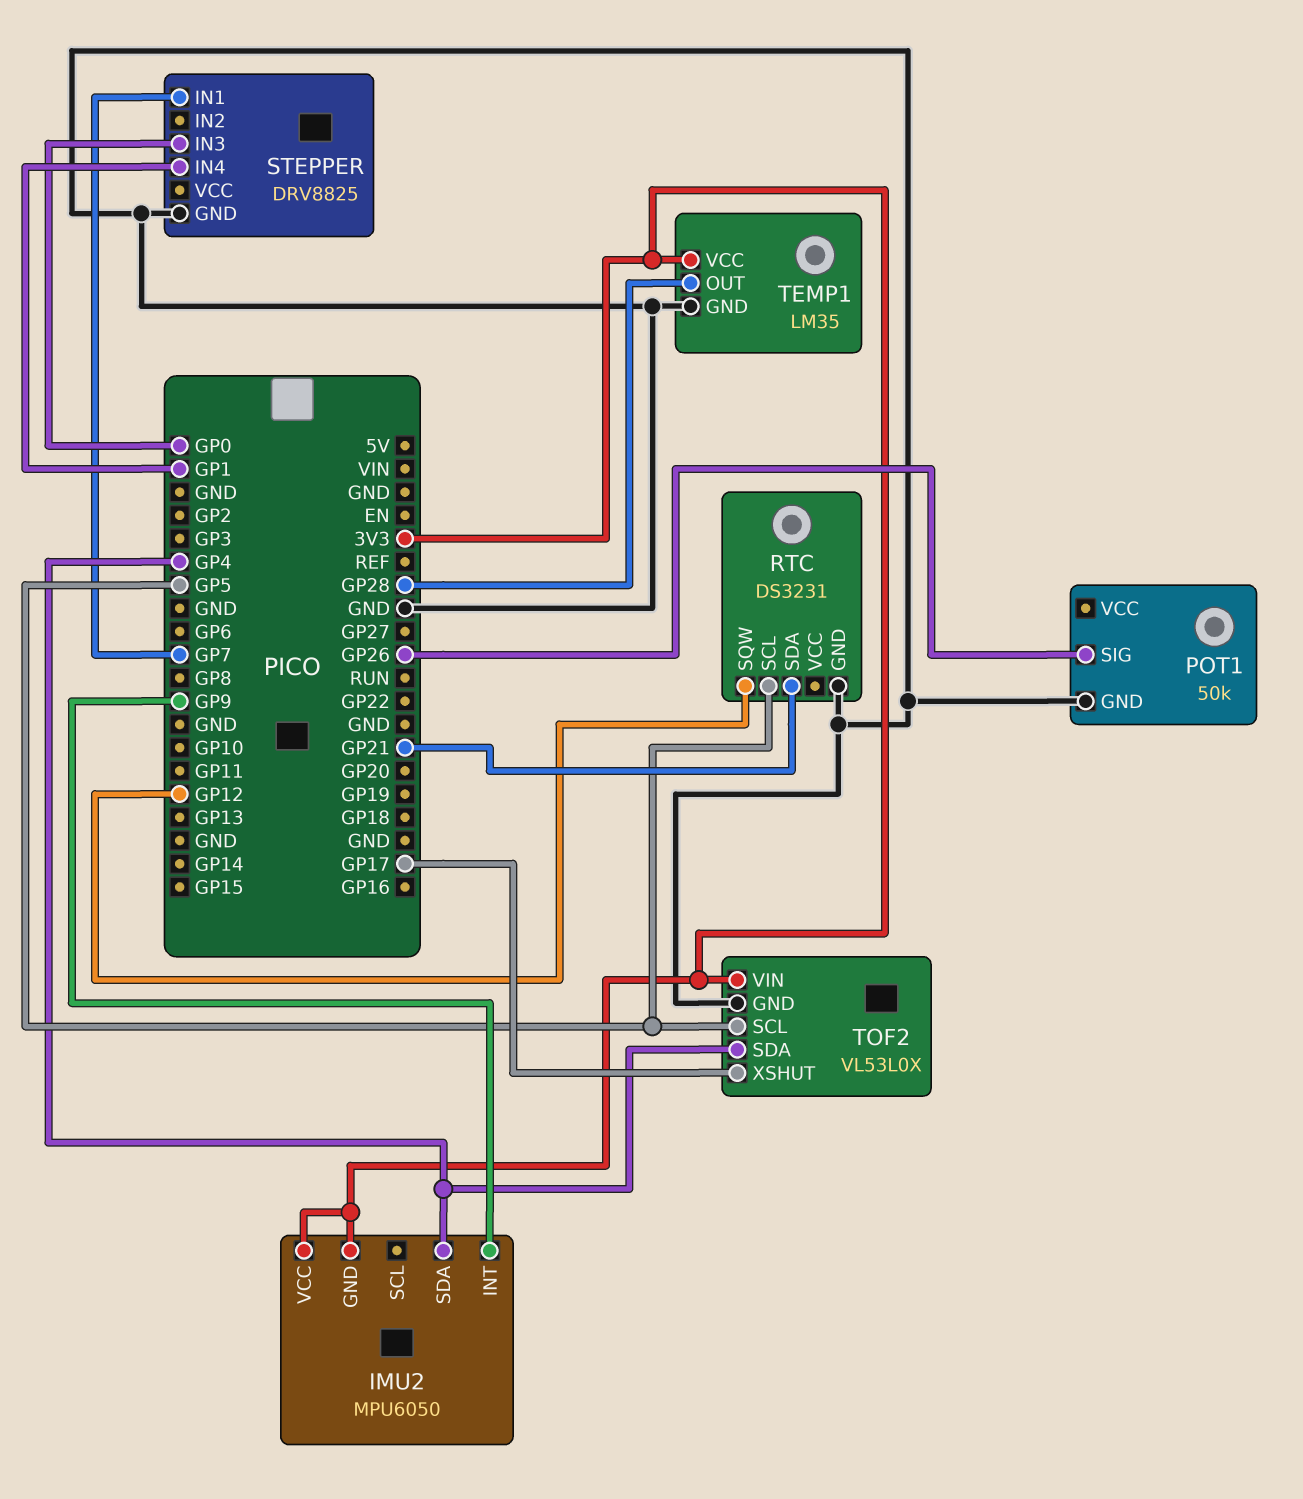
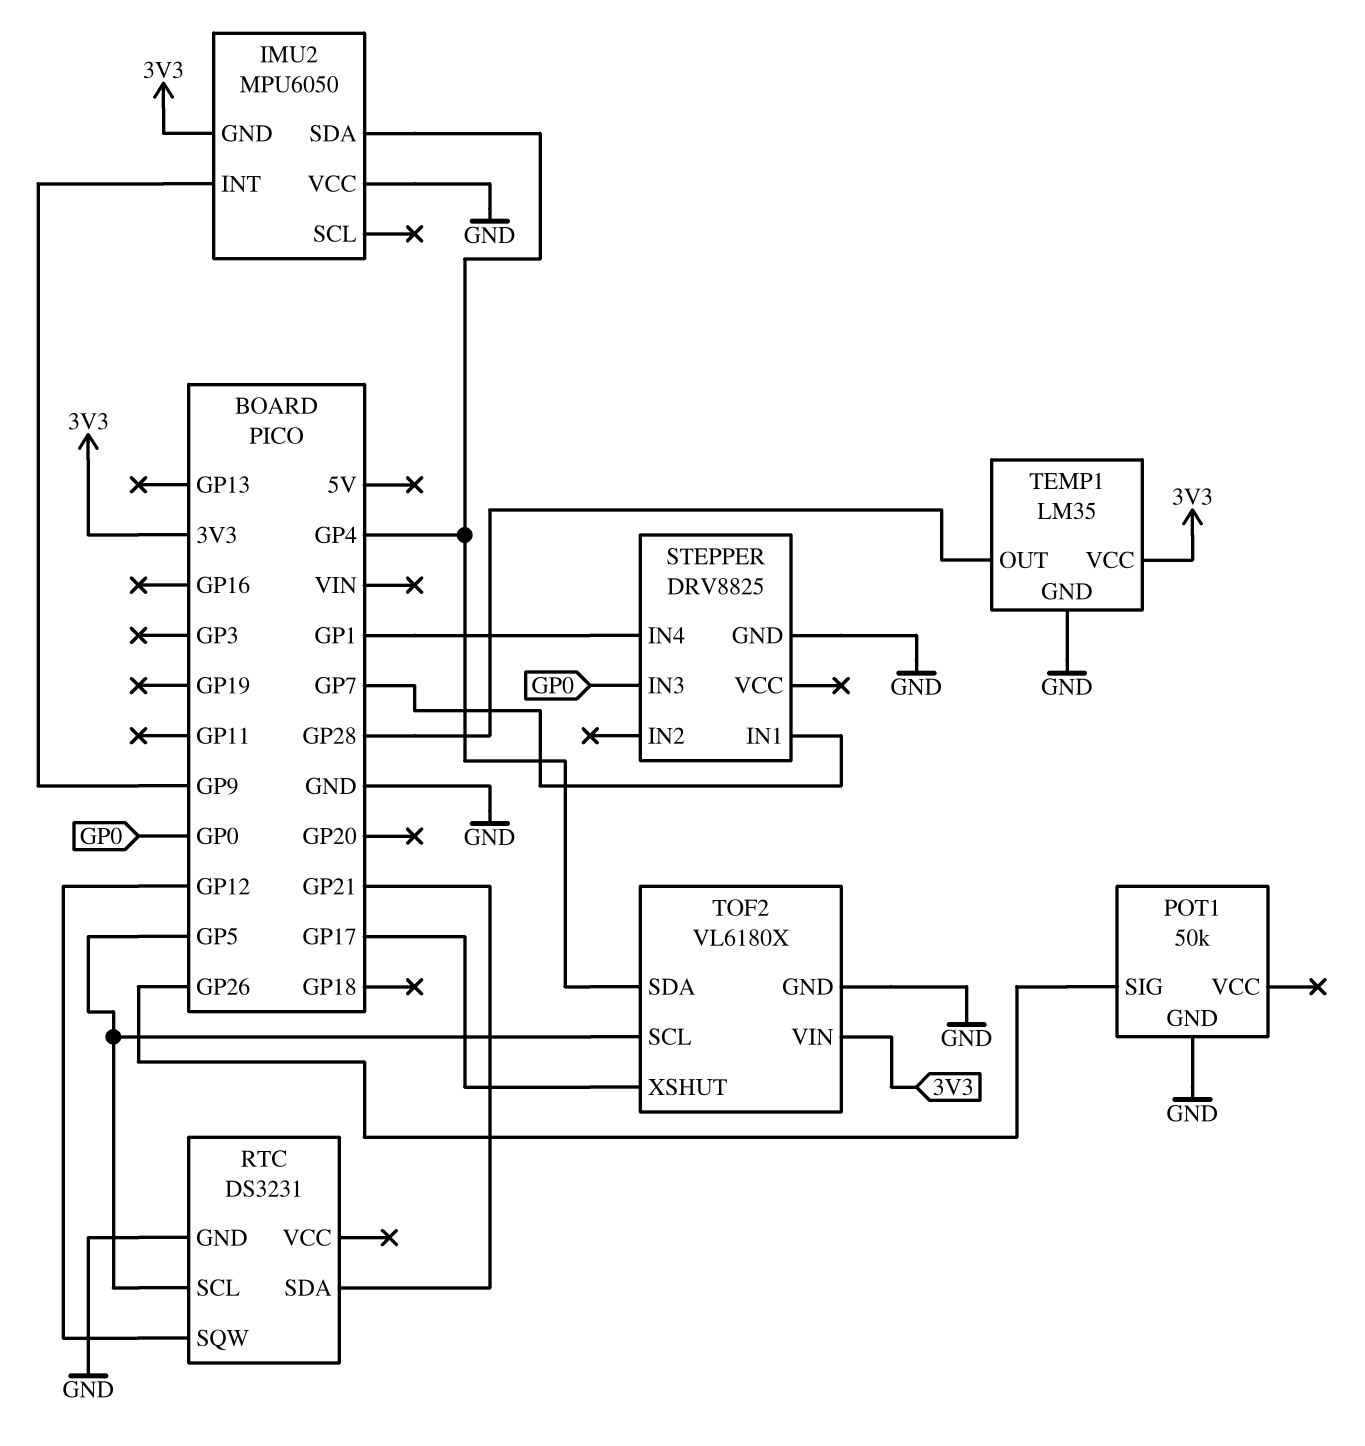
IMU2 pin VCC: 3V3 -> GND
TOF2: VL53L0X -> VL6180X

